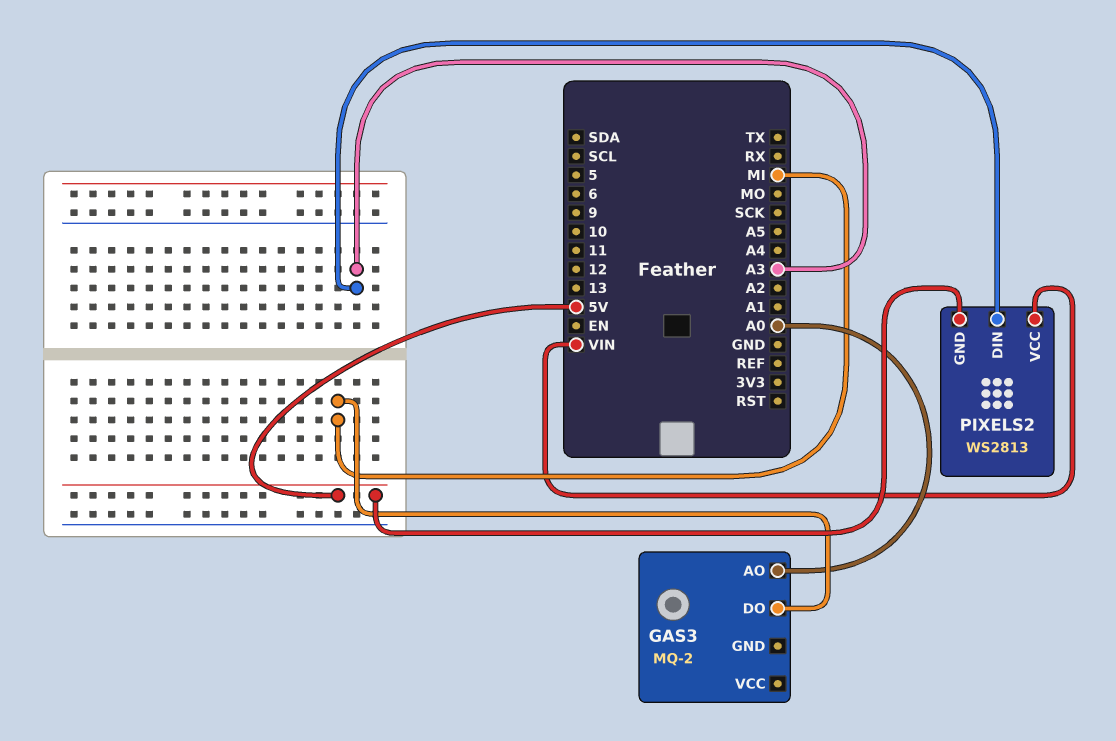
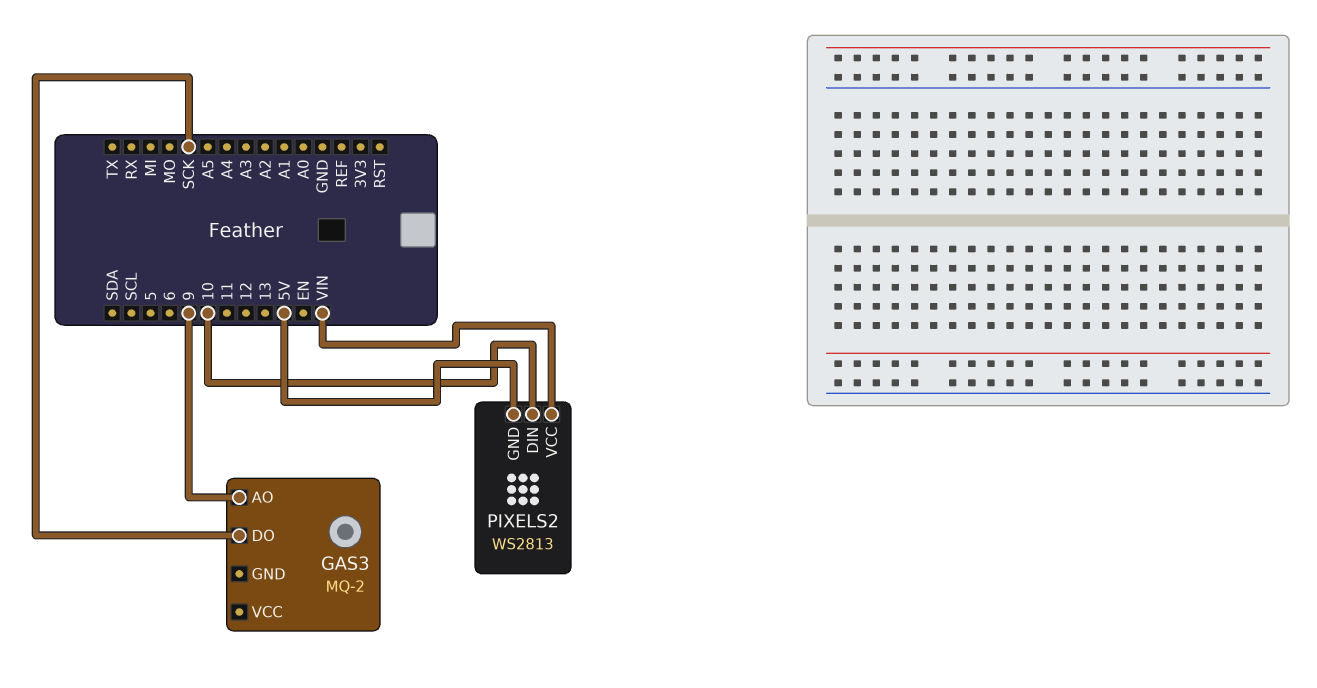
GAS3 pin AO: A0 -> 9
GAS3 pin DO: MI -> SCK
PIXELS2 pin DIN: A3 -> 10

